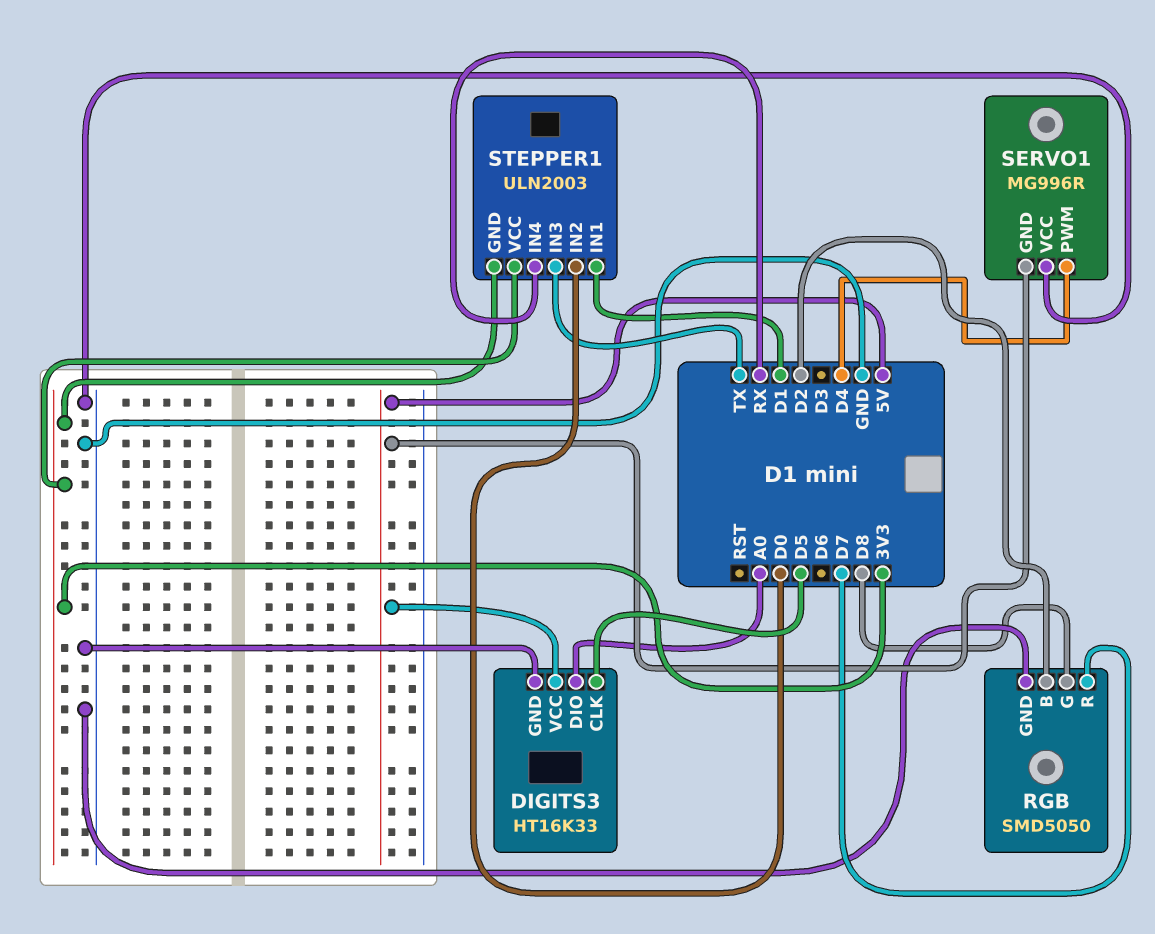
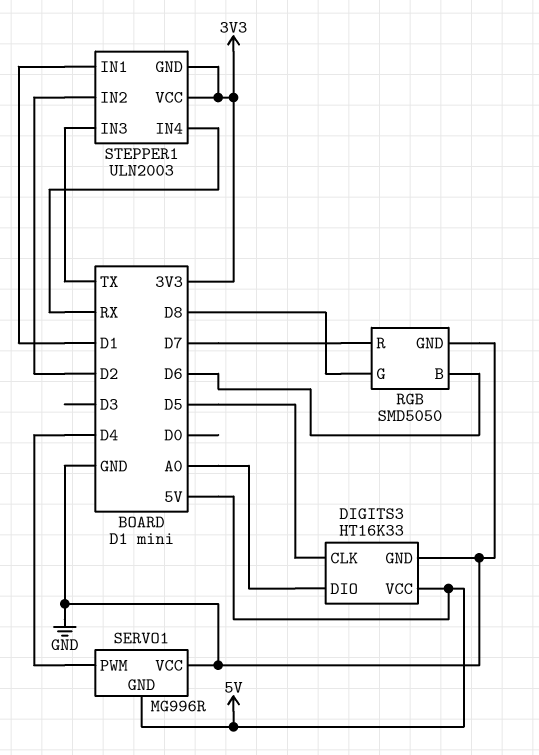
RGB pin B: D2 -> D6
STEPPER1 pin IN2: D0 -> D2

